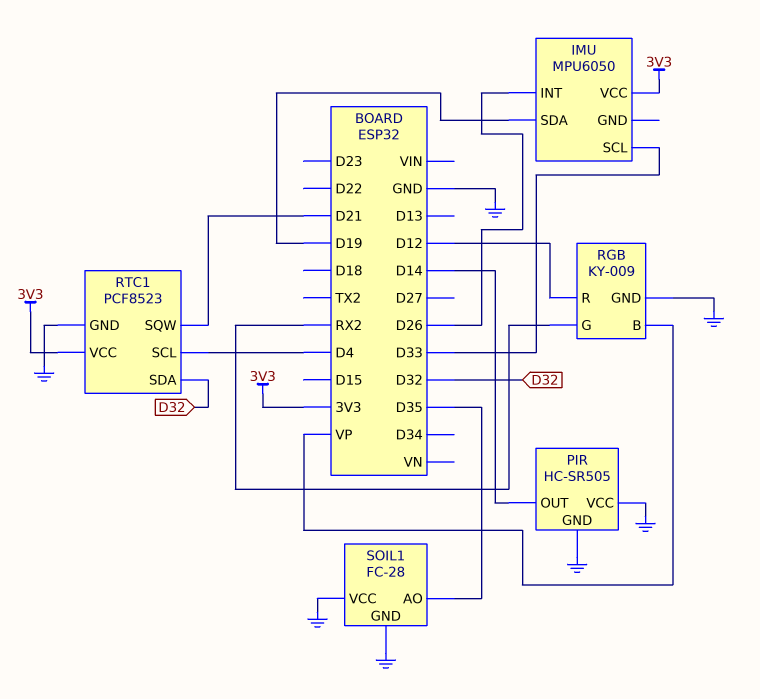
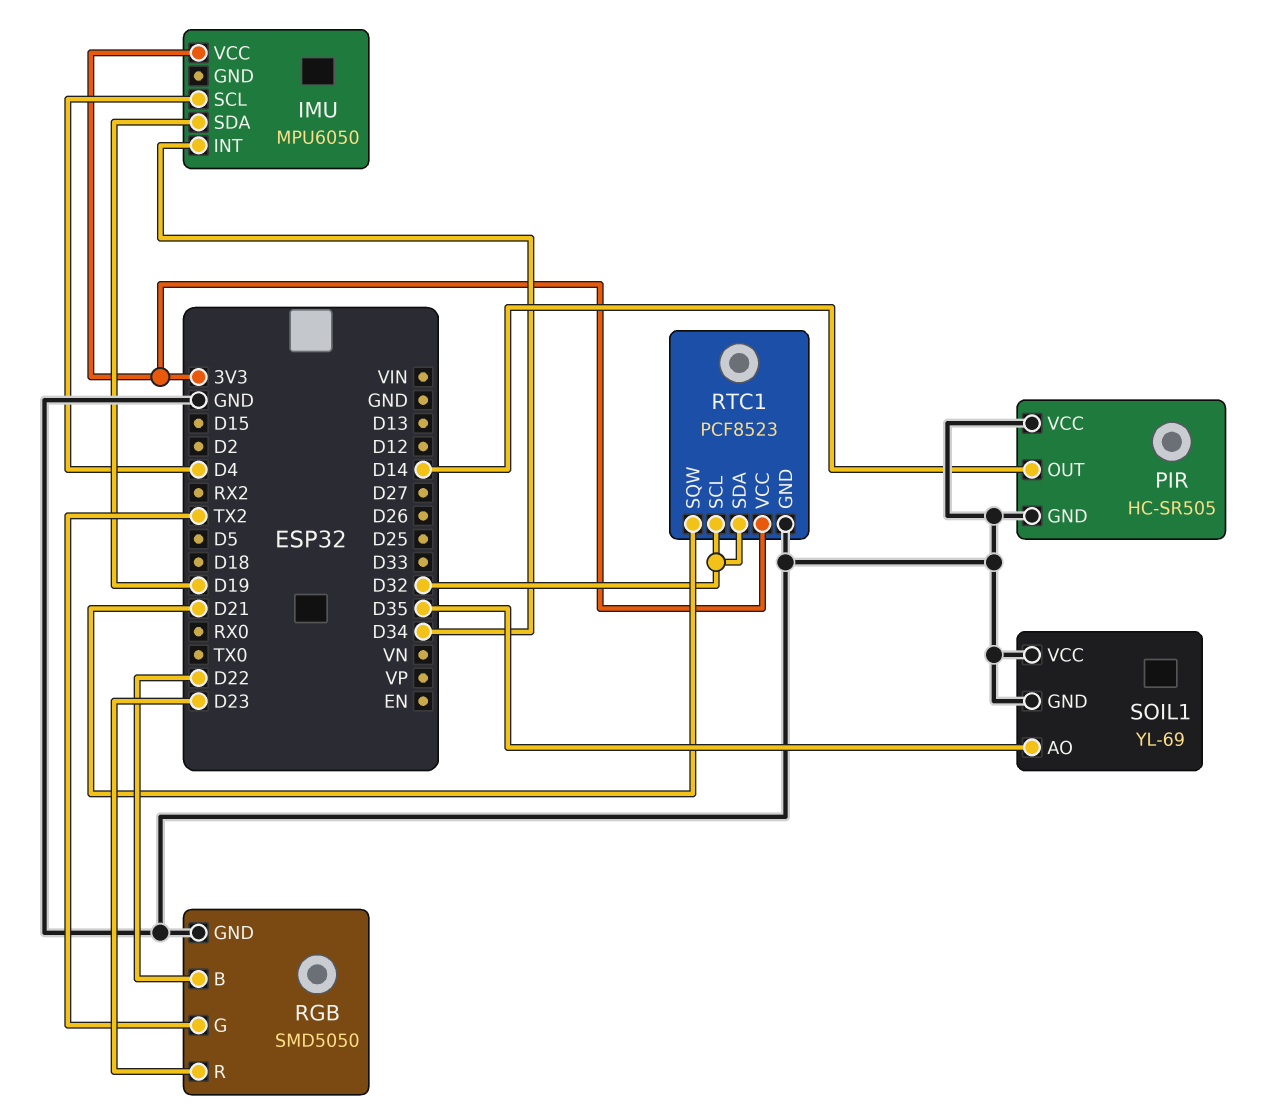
IMU pin INT: D26 -> D34
IMU pin SCL: D33 -> D4
RGB: KY-009 -> SMD5050
RGB pin B: VP -> D22
RGB pin G: RX2 -> TX2
RGB pin R: D12 -> D23
RTC1 pin SCL: D4 -> D32
SOIL1: FC-28 -> YL-69

